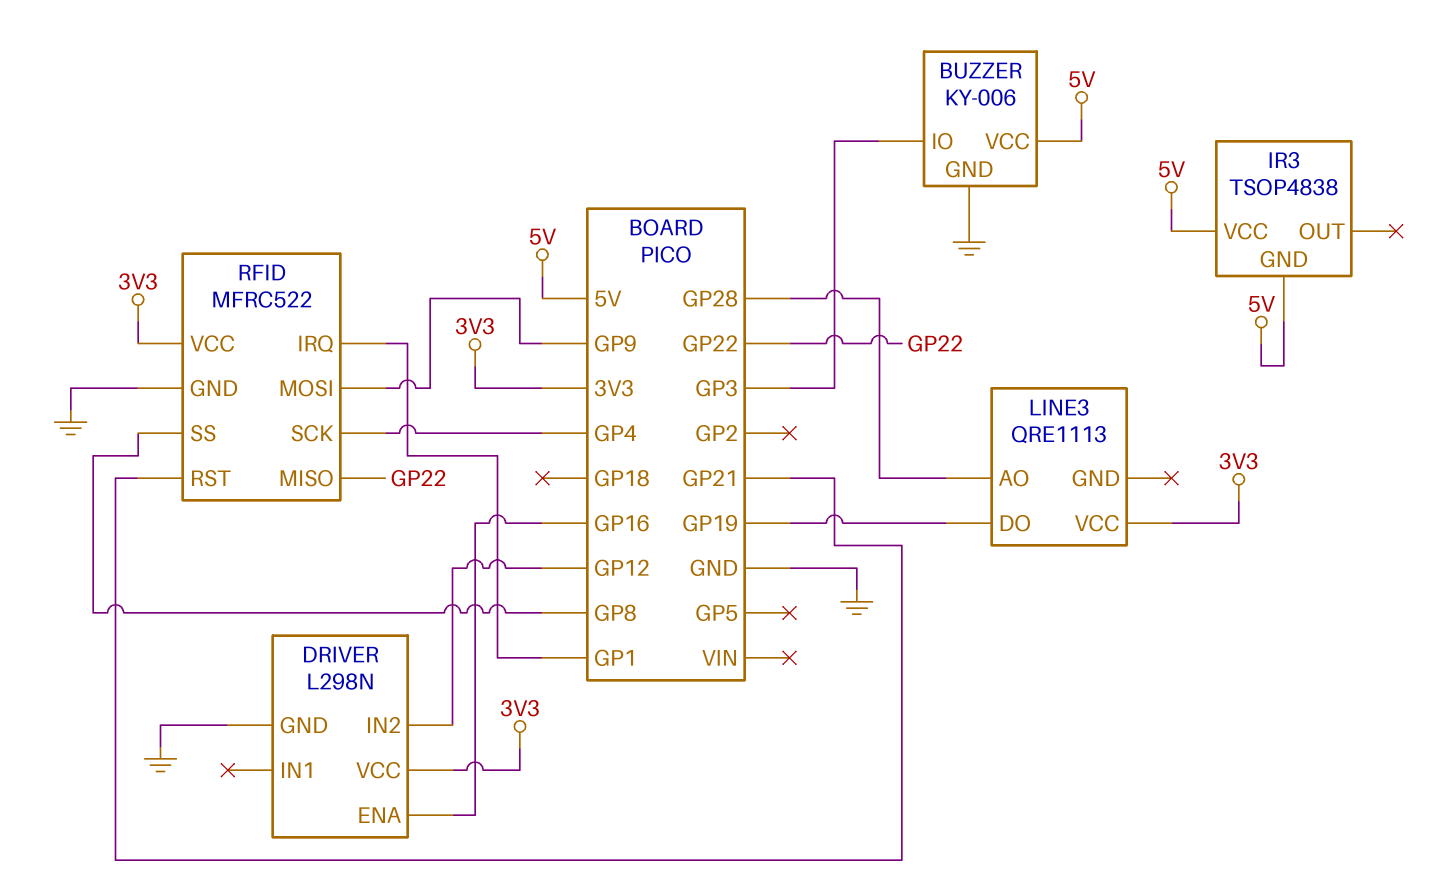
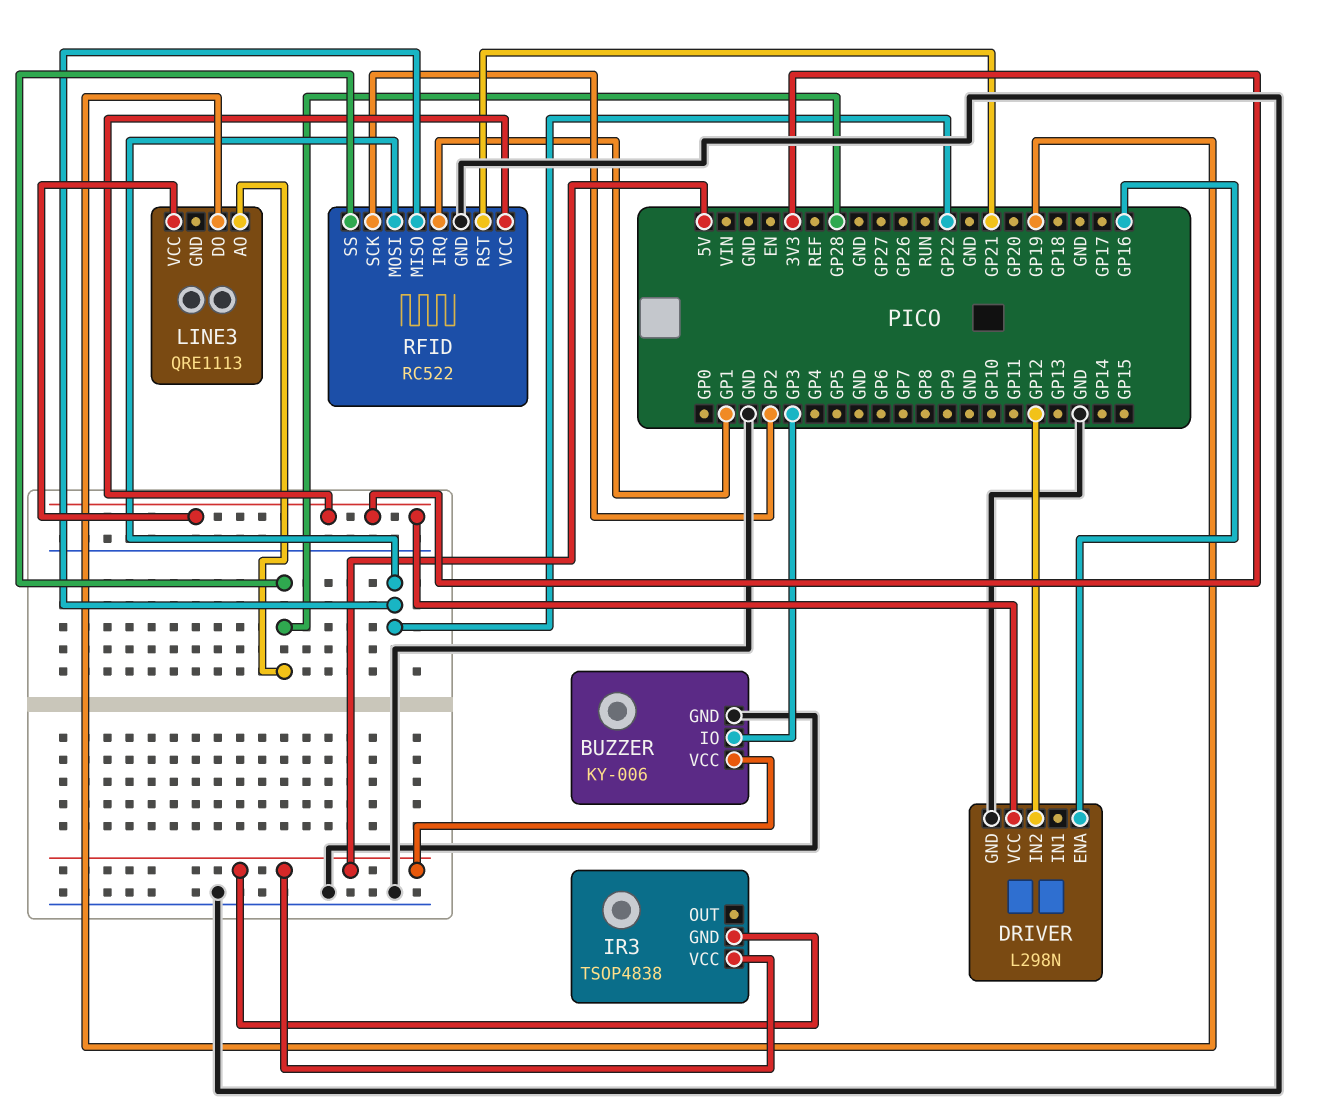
RFID: MFRC522 -> RC522
RFID pin MOSI: GP9 -> GP22
RFID pin SCK: GP4 -> GP2
RFID pin SS: GP8 -> GP28

